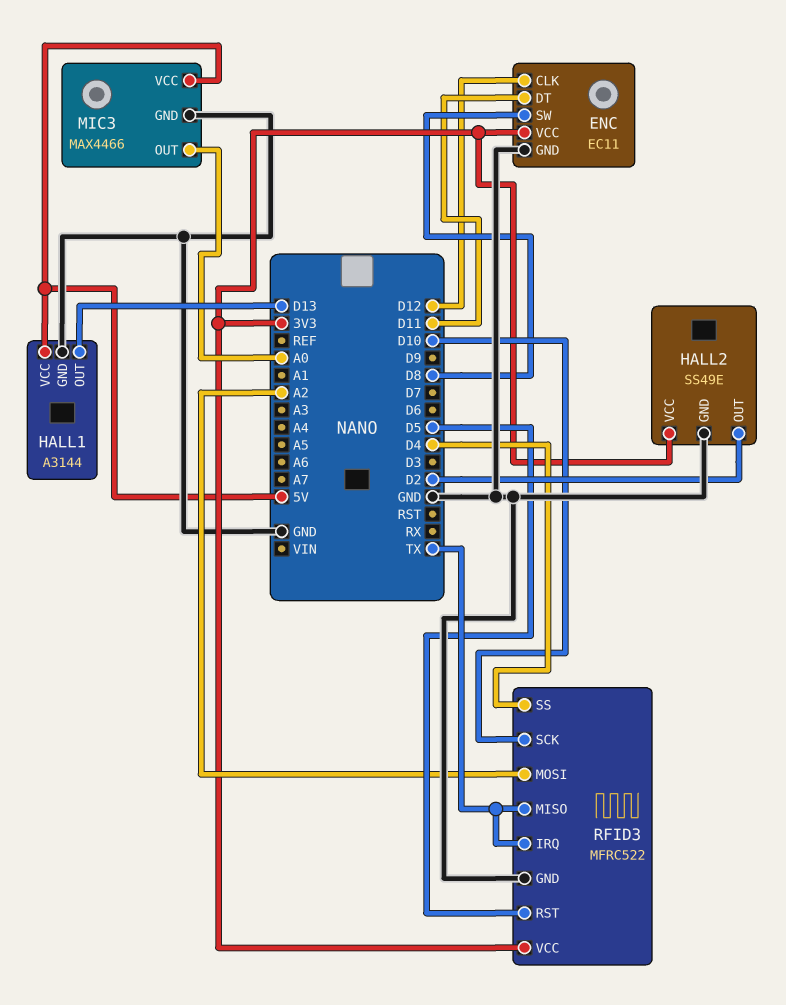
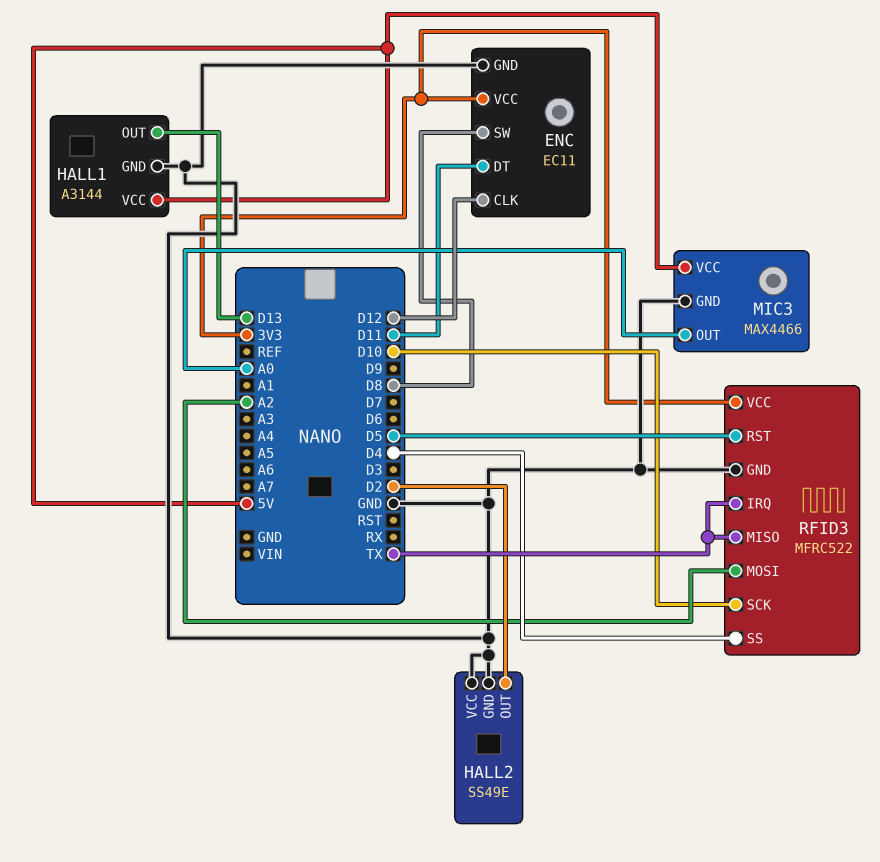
HALL2 pin VCC: 3V3 -> GND

